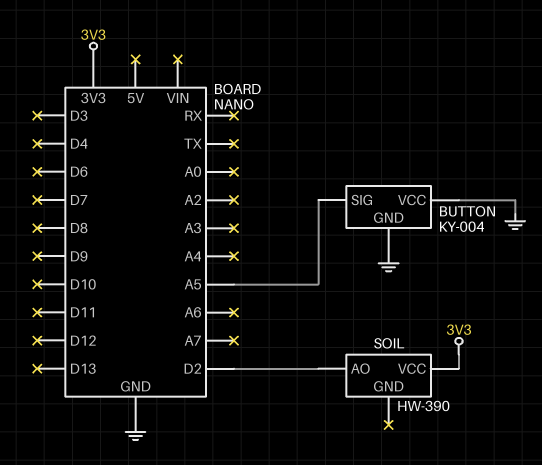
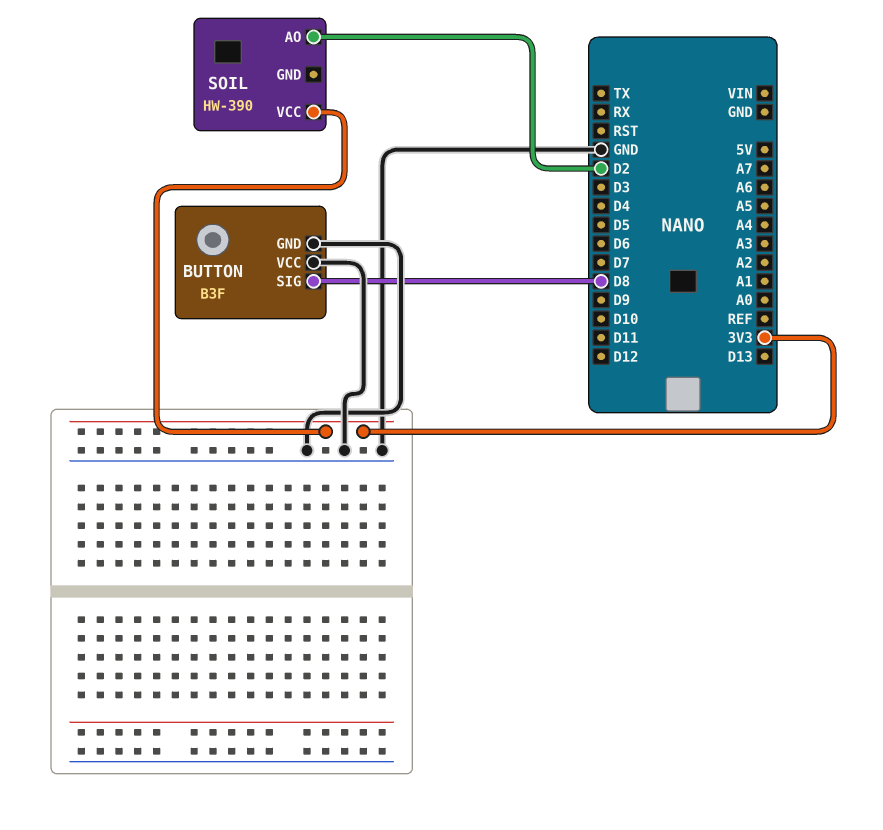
BUTTON: KY-004 -> B3F
BUTTON pin SIG: A5 -> D8

